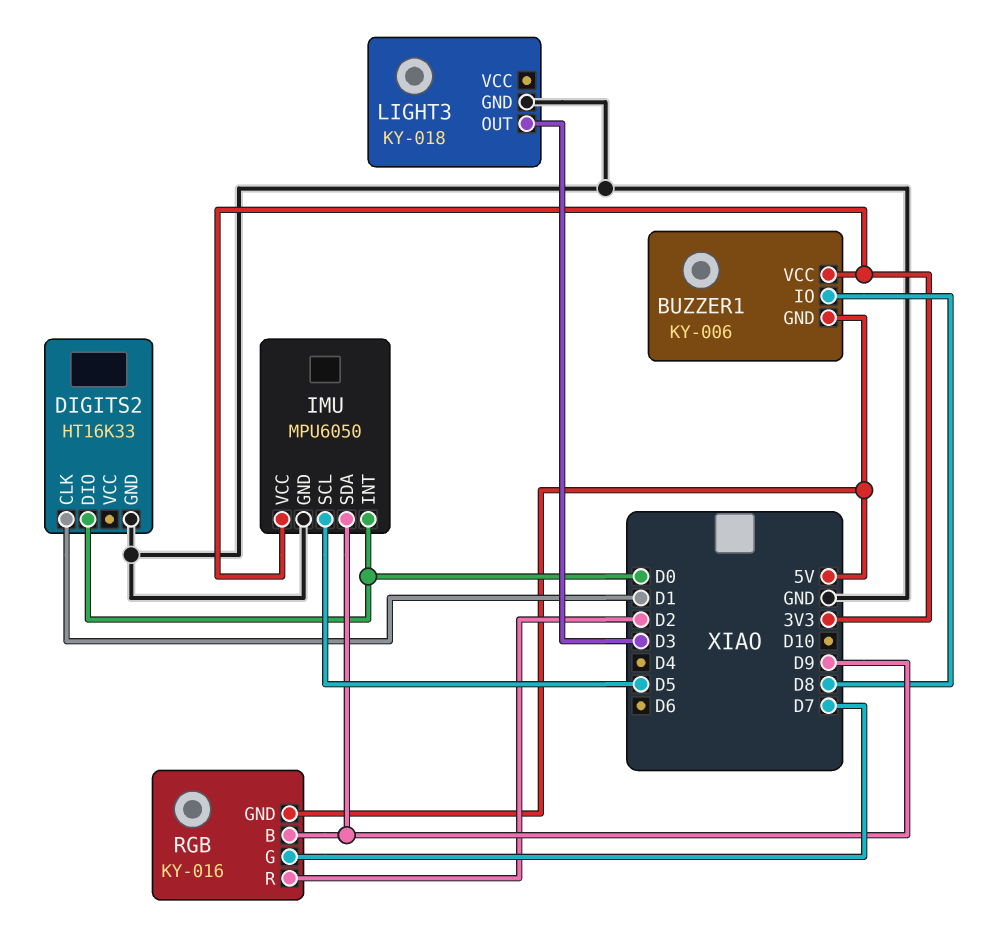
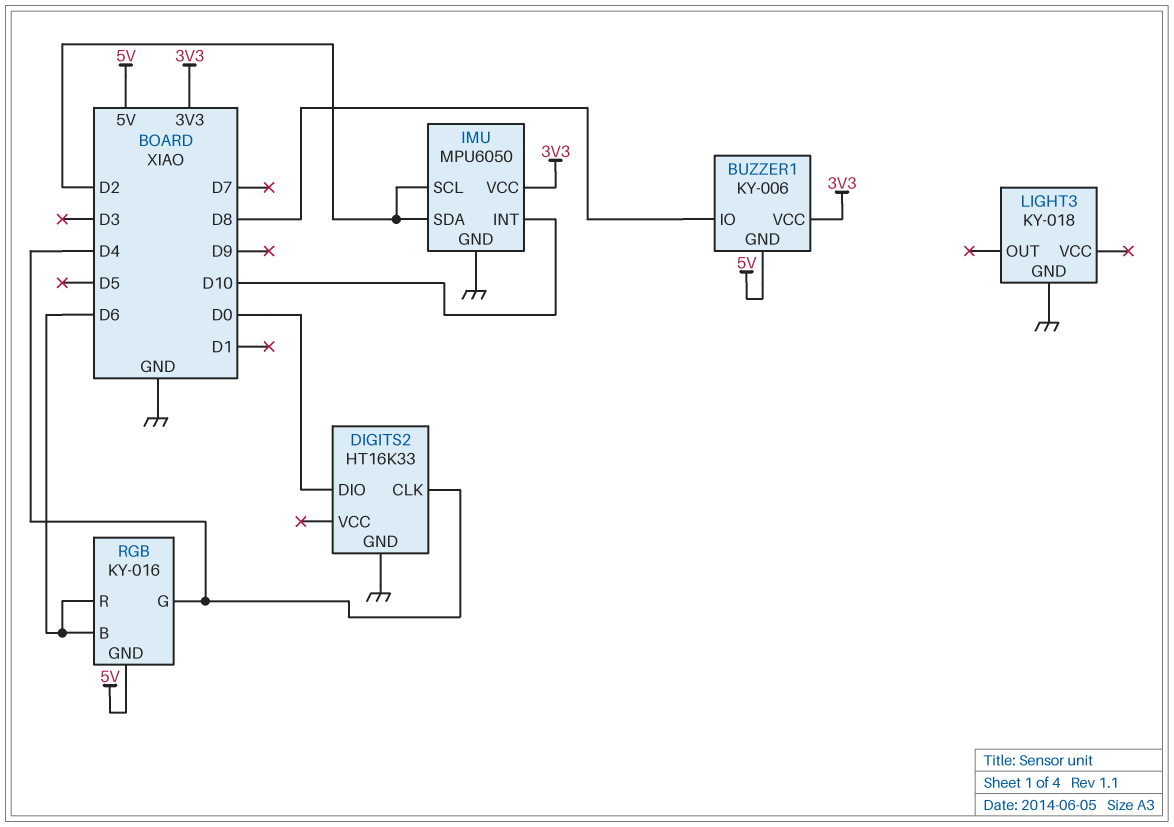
DIGITS2 pin CLK: D1 -> D4
IMU pin INT: D0 -> D10
IMU pin SCL: D5 -> D2
IMU pin SDA: D9 -> D2
LIGHT3 pin OUT: D3 -> none
RGB pin B: D9 -> D6
RGB pin G: D7 -> D4
RGB pin R: D2 -> D6

